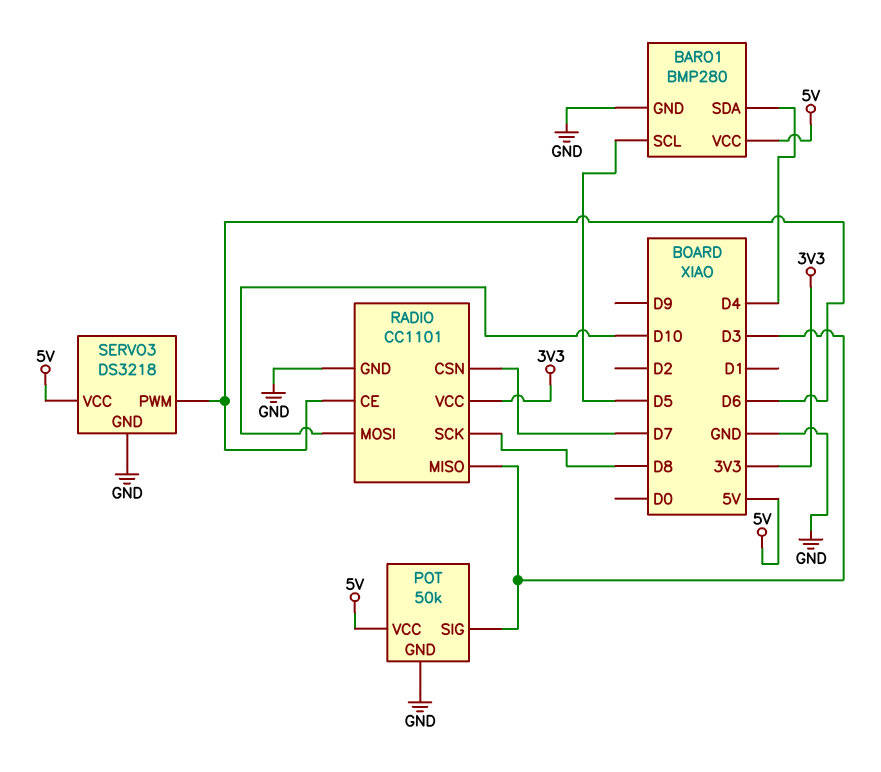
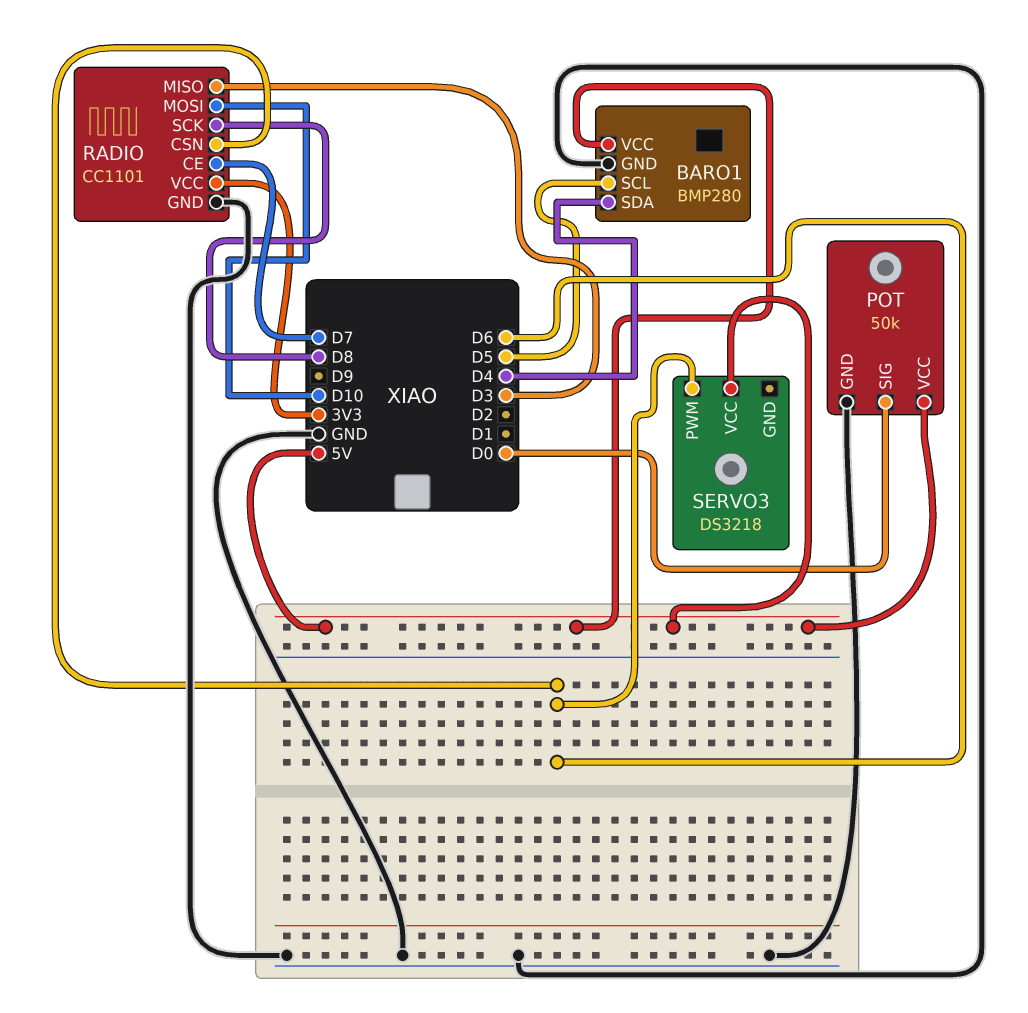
POT pin SIG: D3 -> D0
RADIO pin CE: D6 -> D7
RADIO pin CSN: D7 -> D6
SERVO3 pin GND: GND -> none

